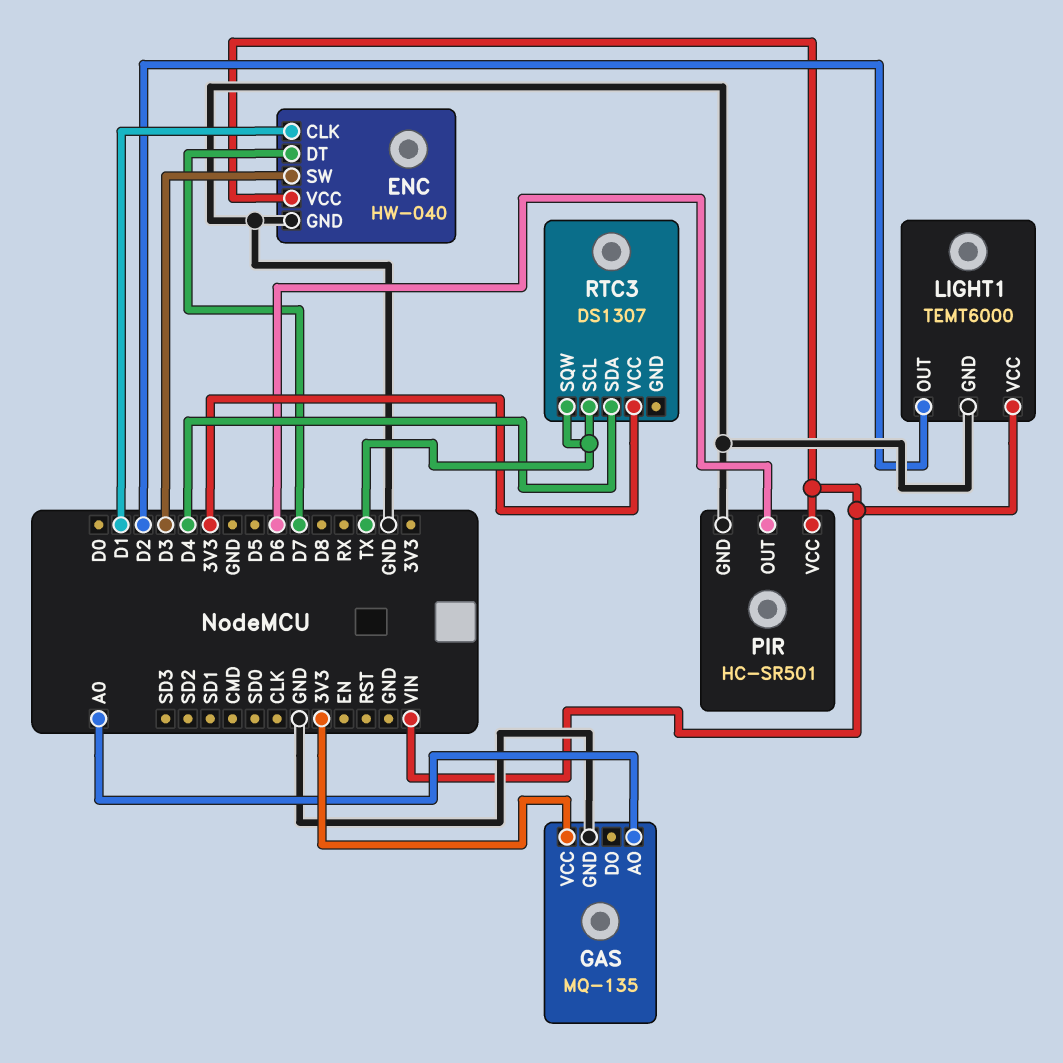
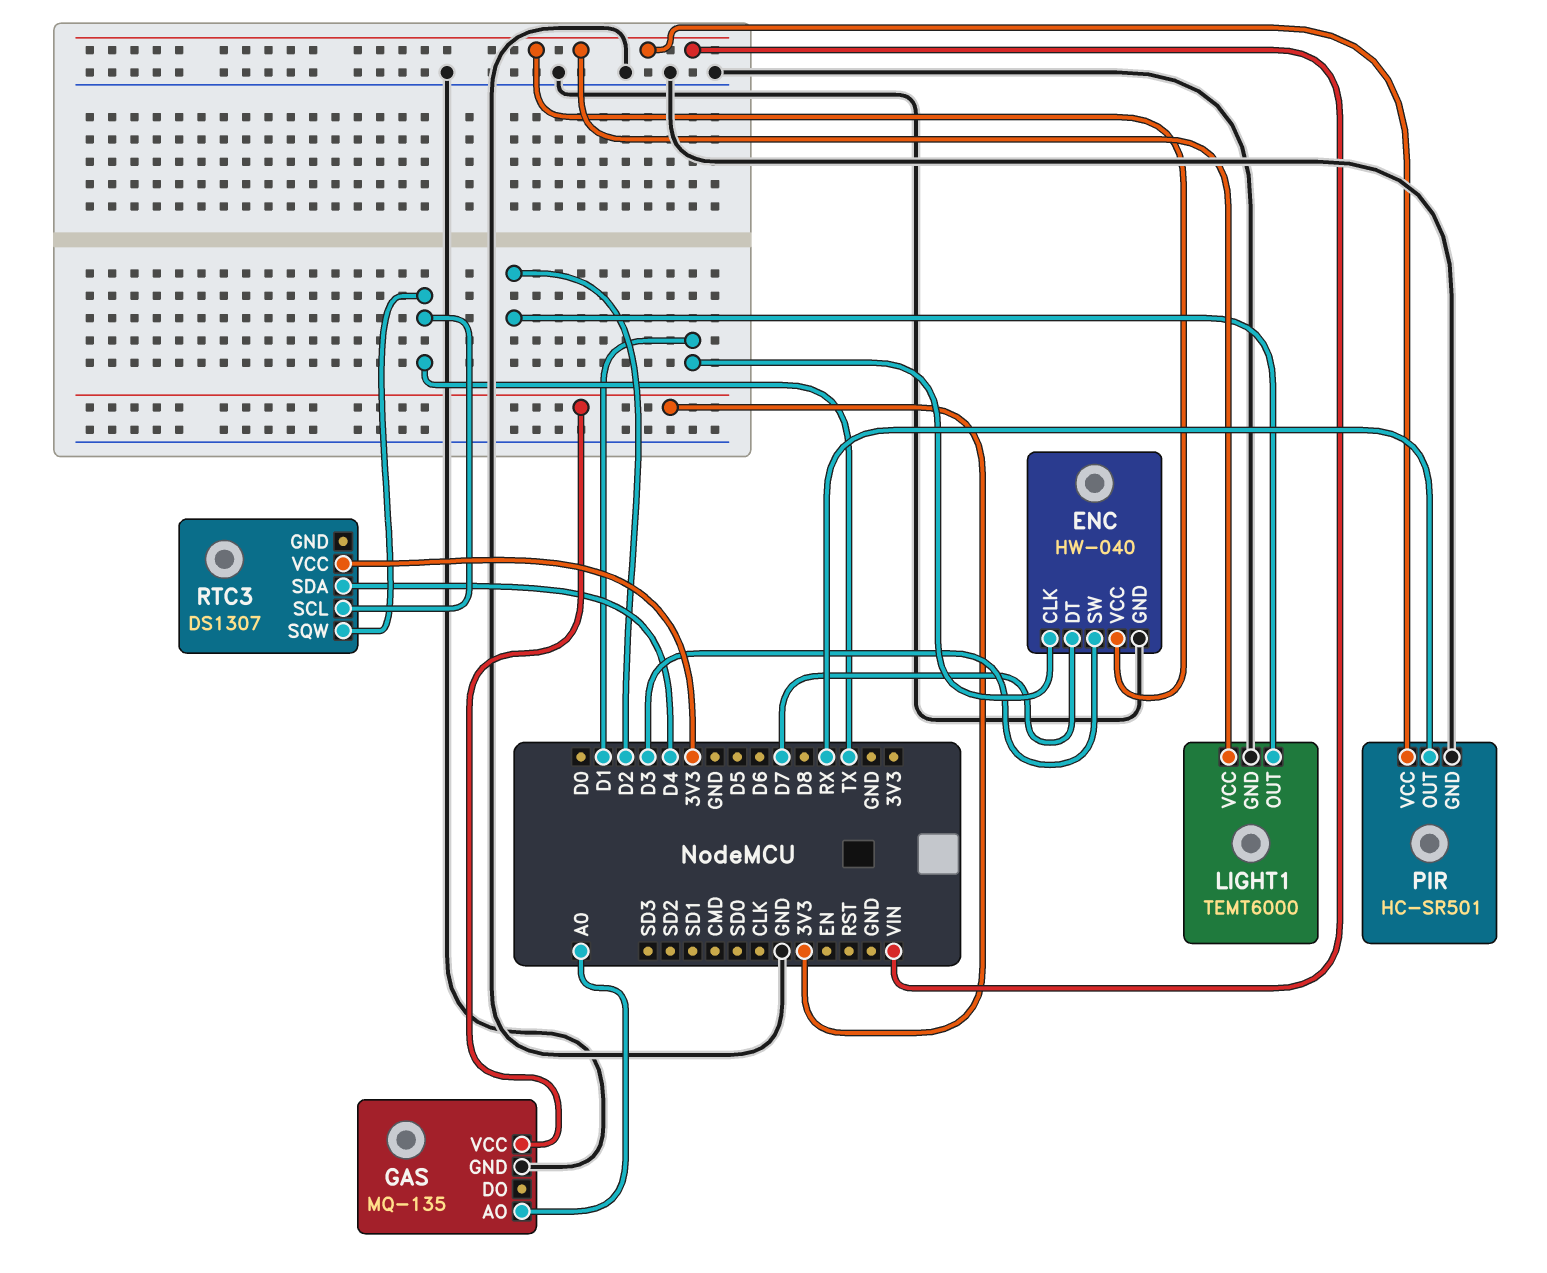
PIR pin OUT: D6 -> RX

